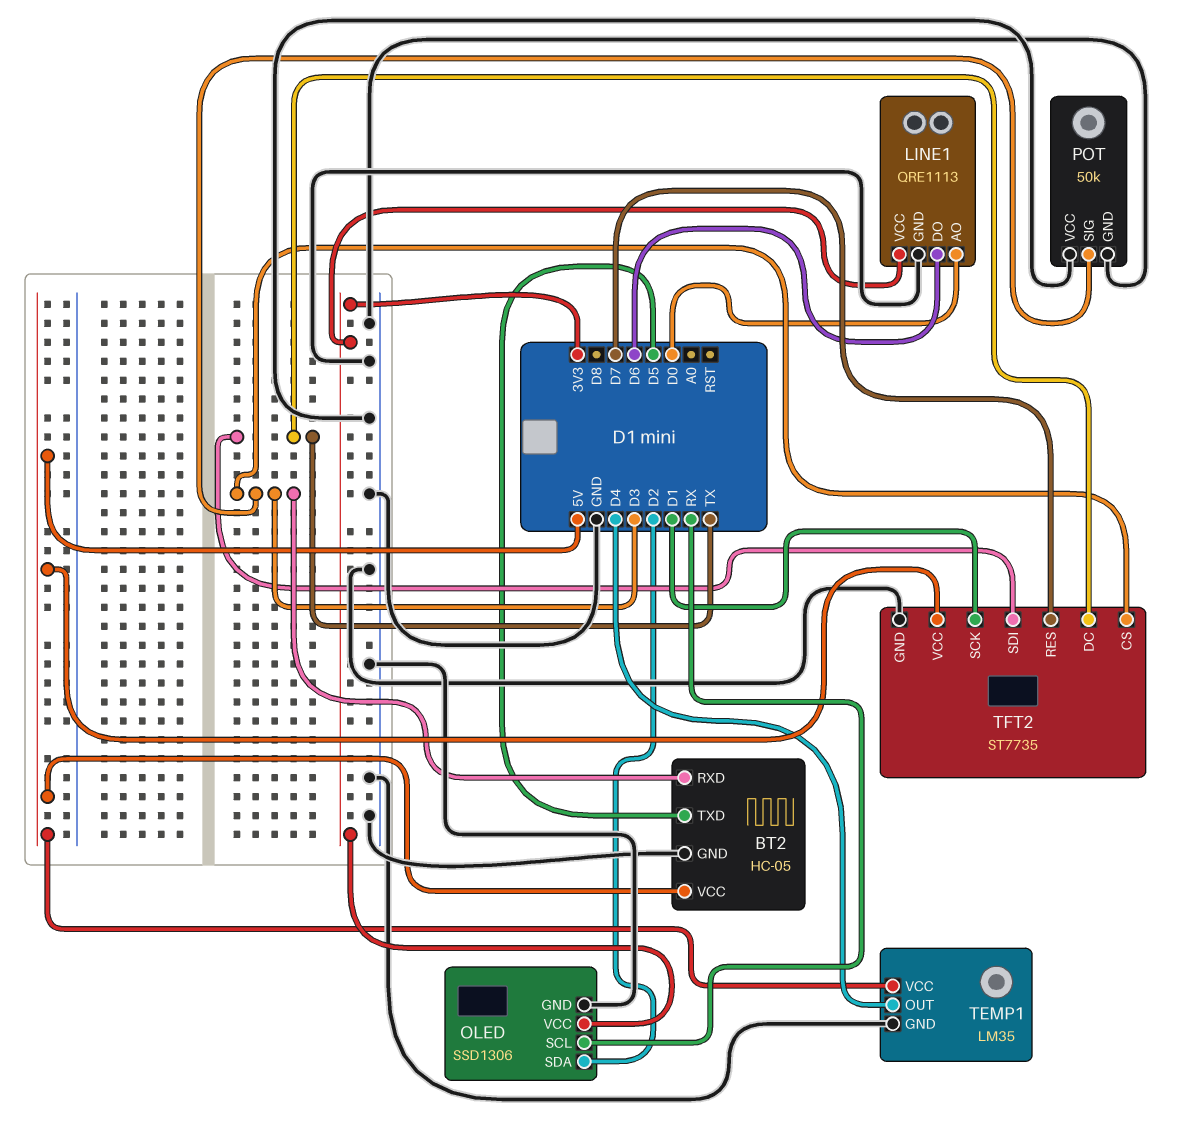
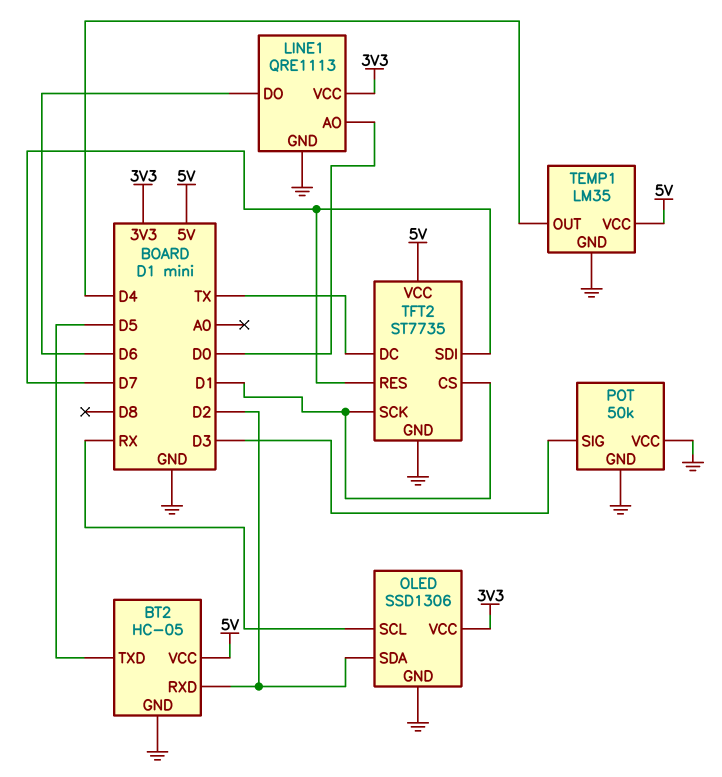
BT2 pin RXD: D3 -> D2
TFT2 pin CS: D3 -> D1
TFT2 pin SDI: TX -> D7

